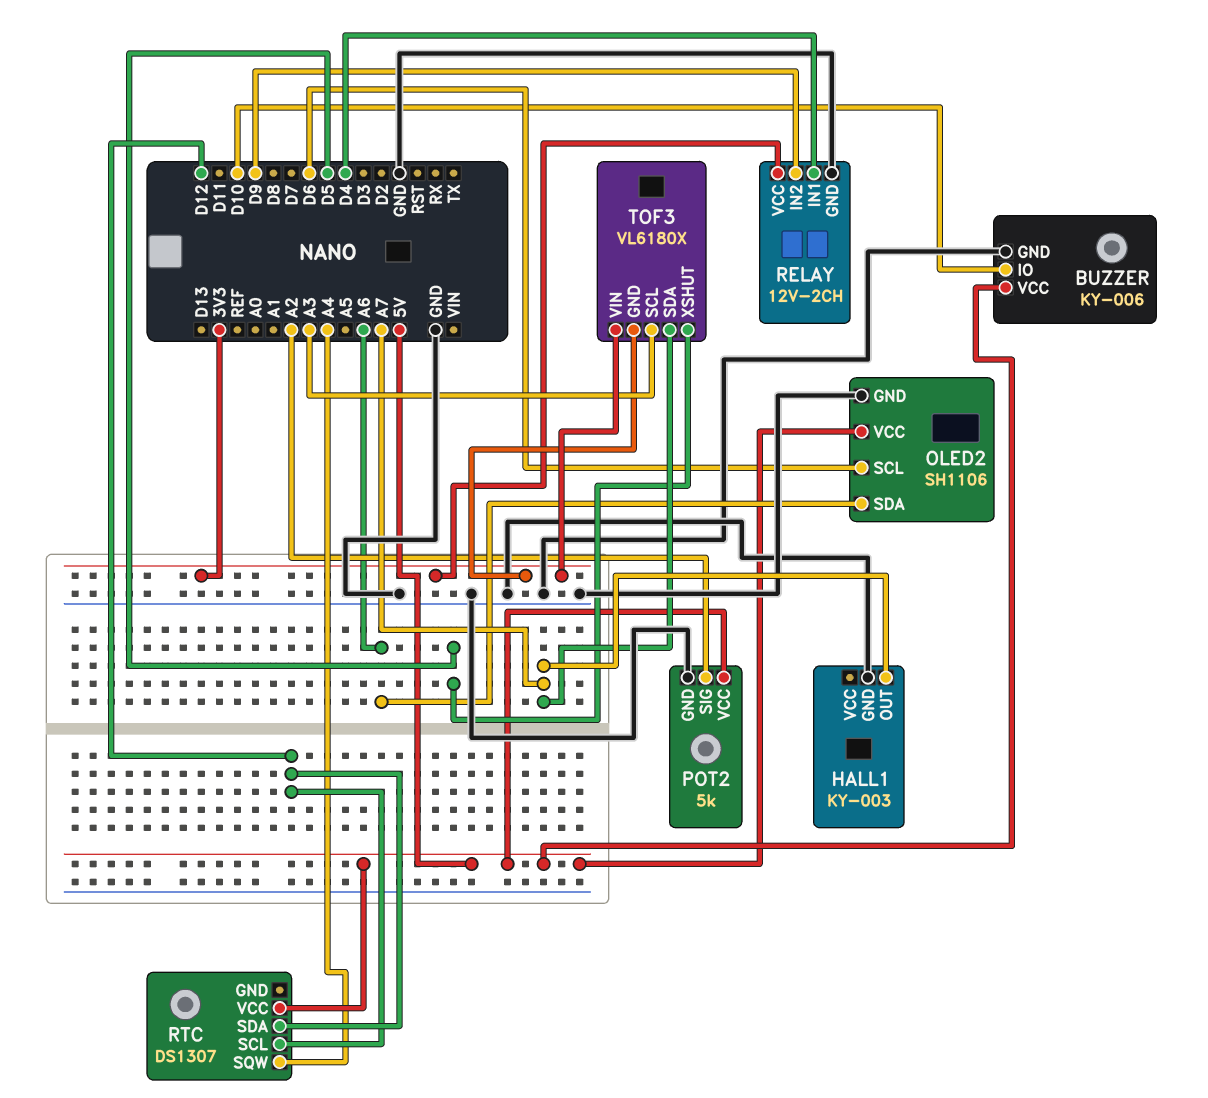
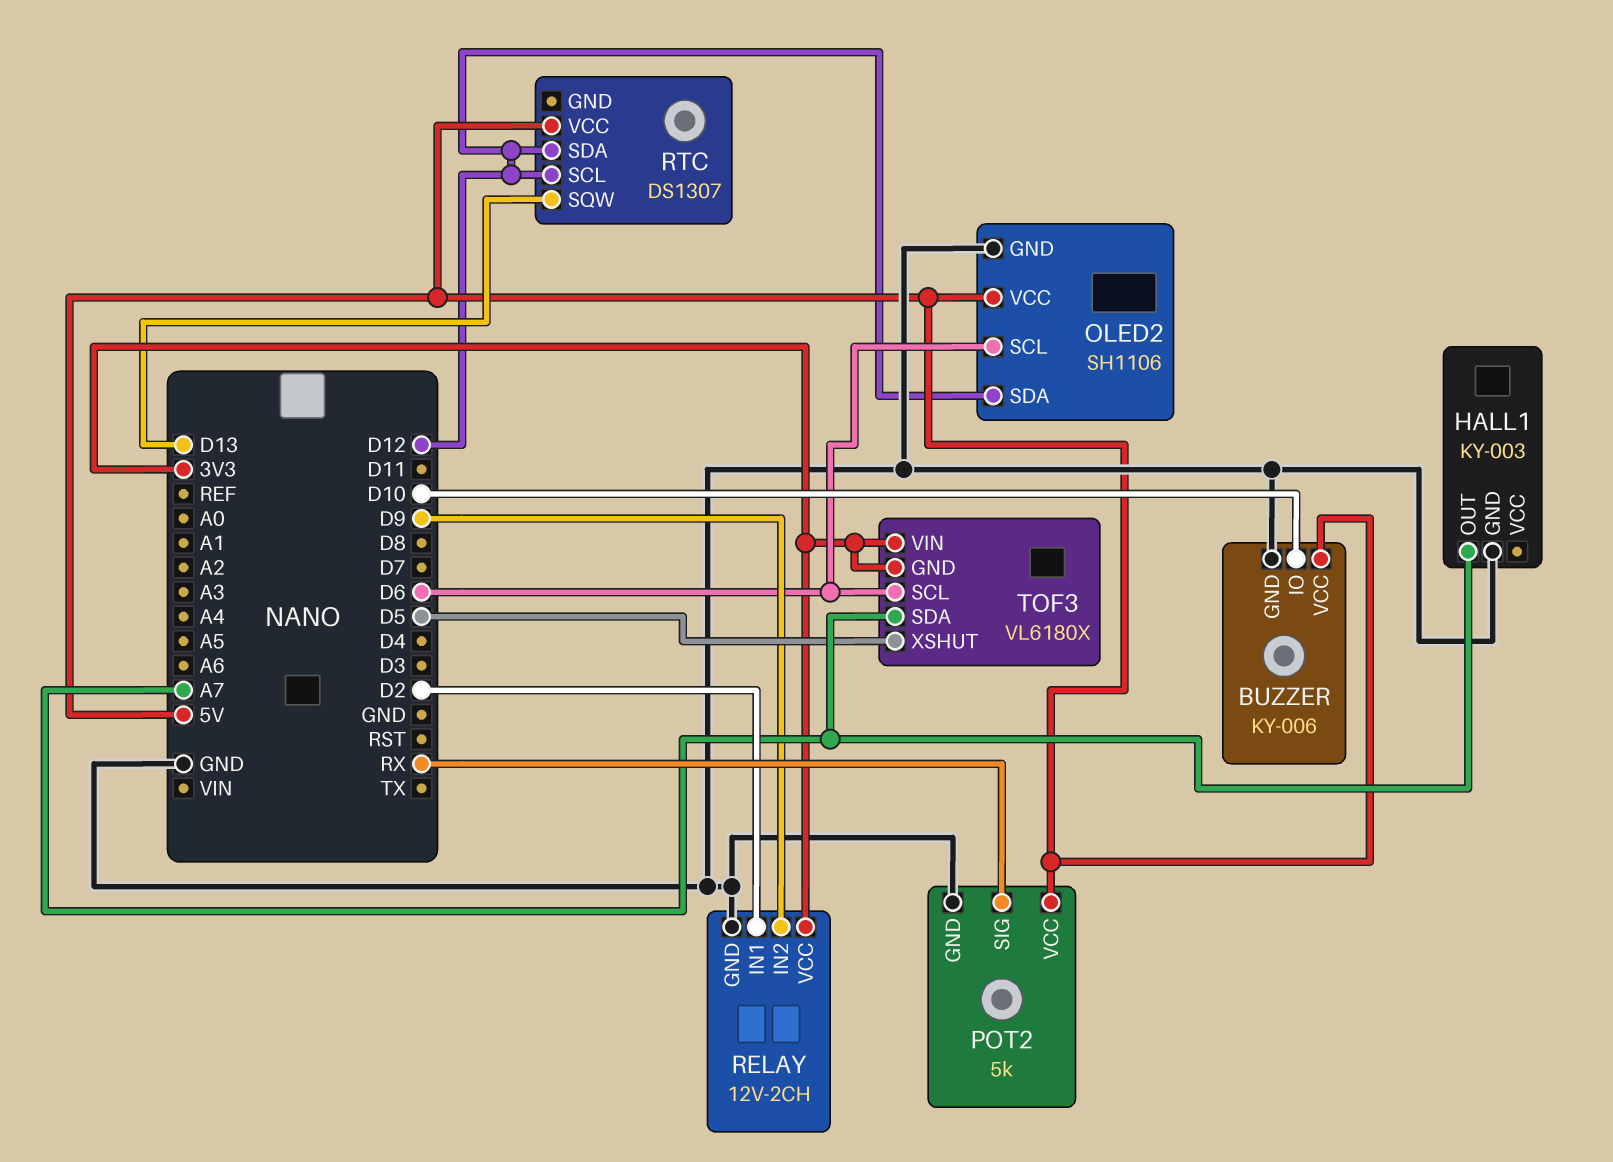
OLED2 pin SDA: A6 -> D12
POT2 pin SIG: A2 -> RX
RELAY pin IN1: D4 -> D2
RTC pin SQW: A4 -> D13
TOF3 pin SCL: A3 -> D6

